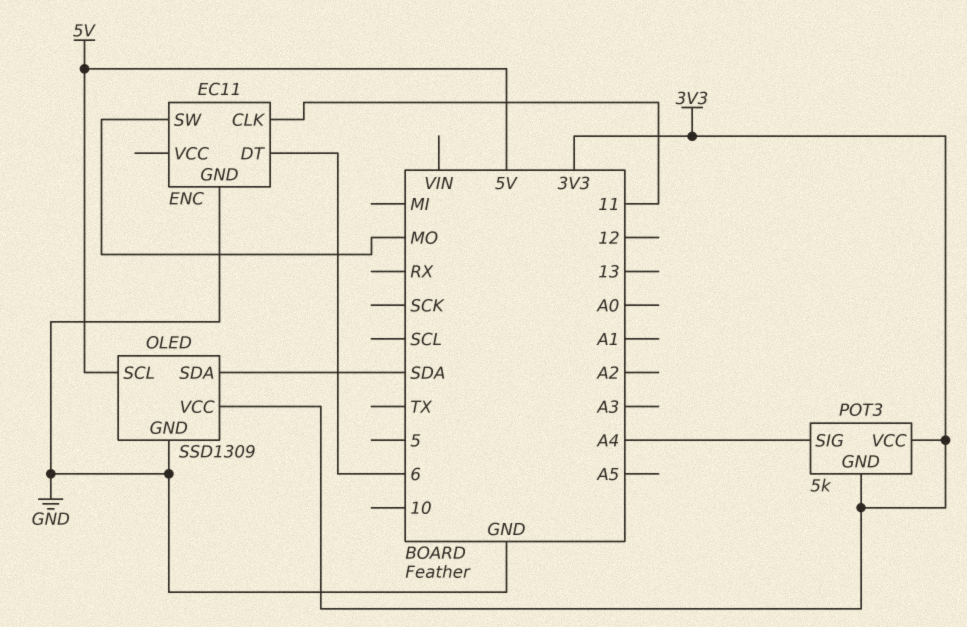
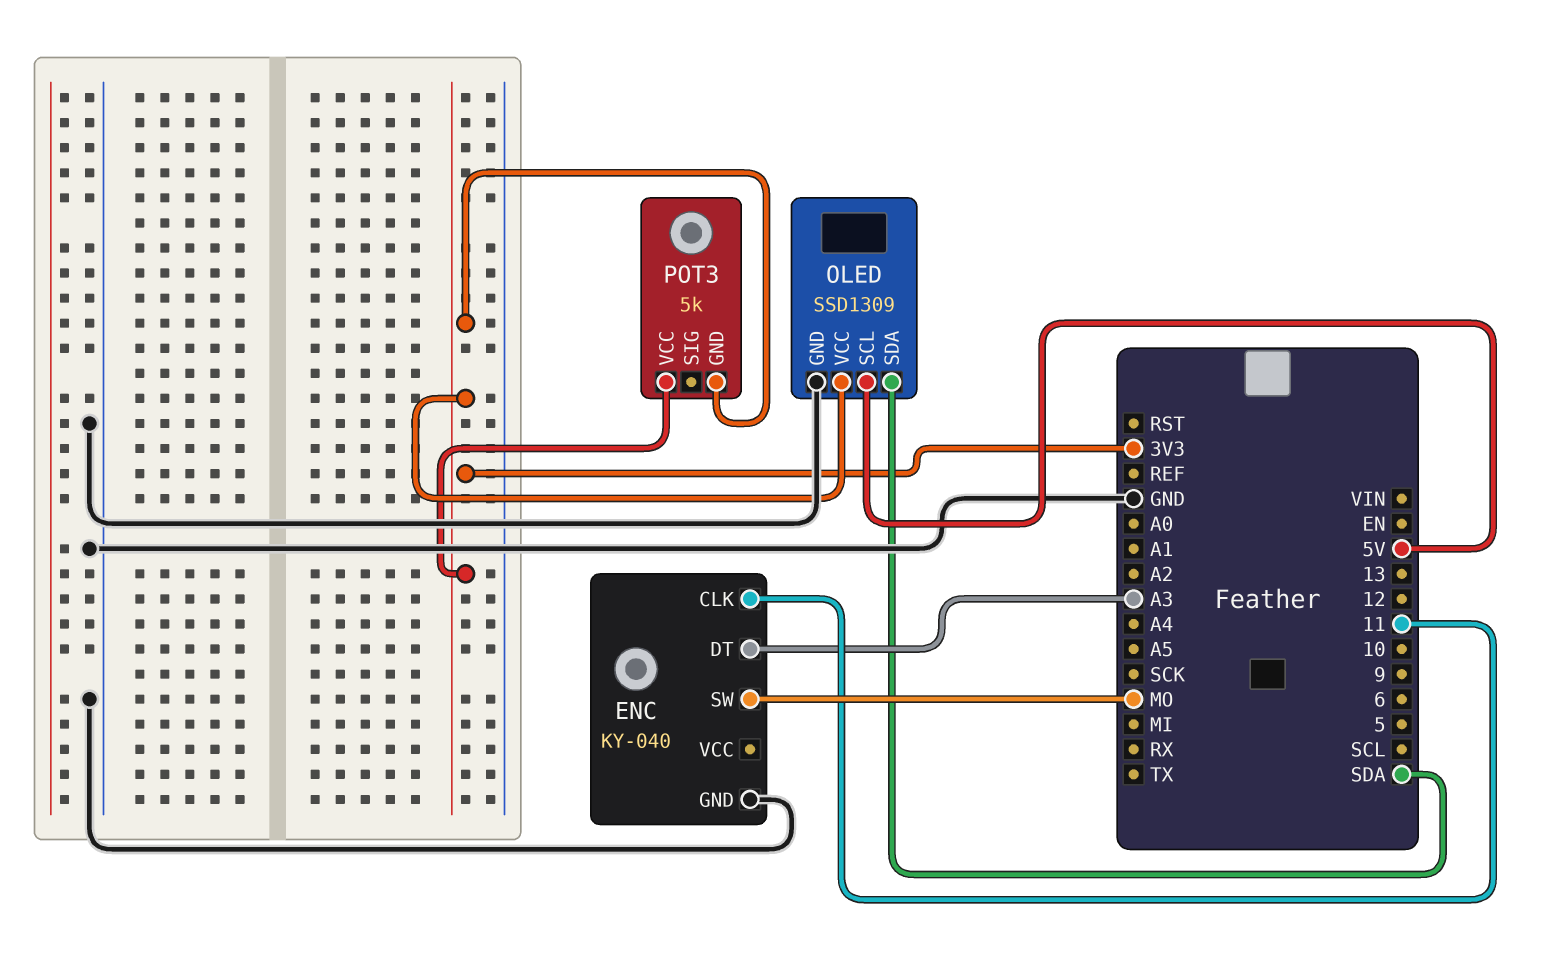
ENC: EC11 -> KY-040
ENC pin DT: 6 -> A3
POT3 pin SIG: A4 -> none

